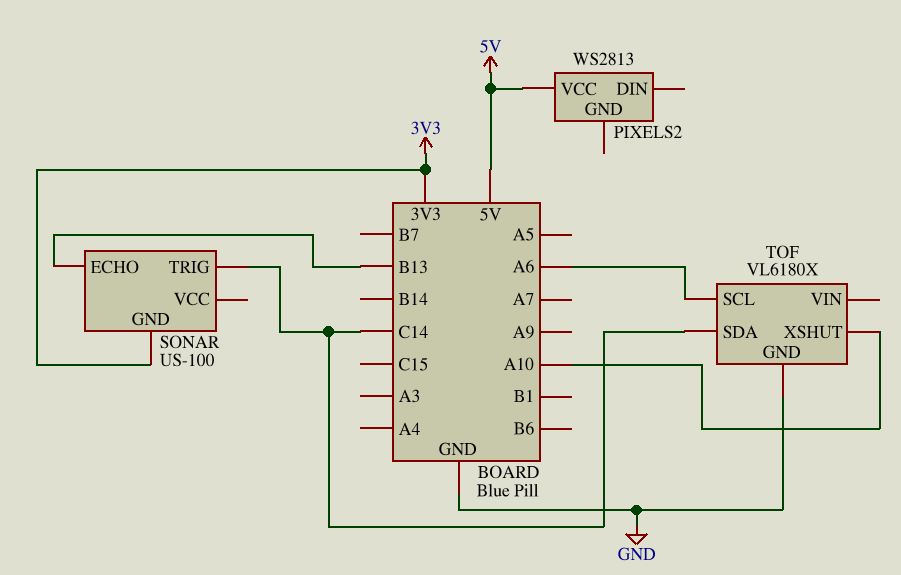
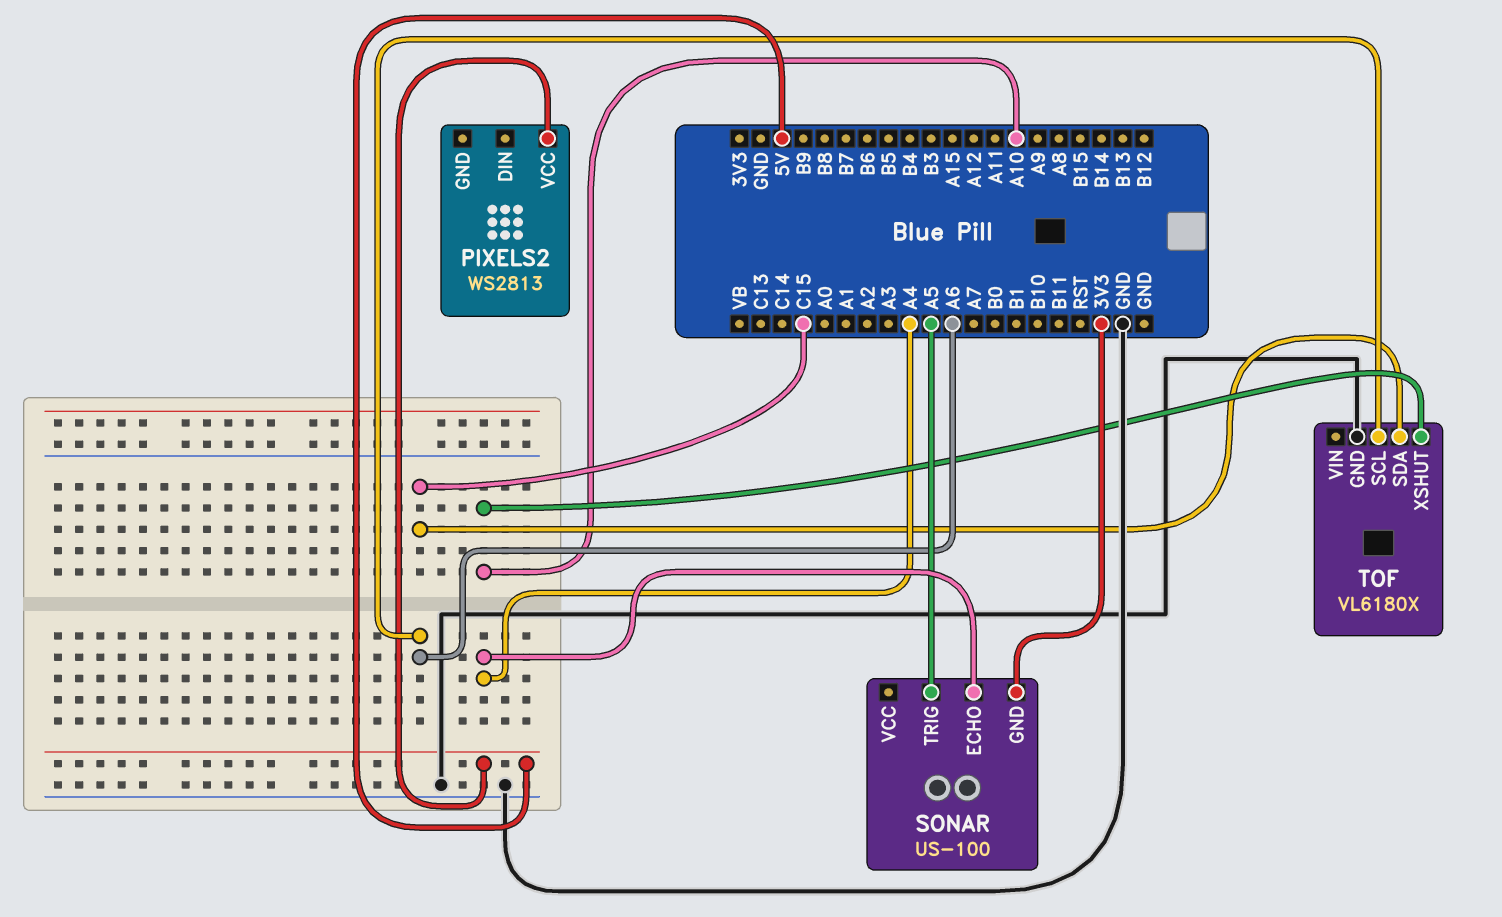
SONAR pin ECHO: B13 -> A4
SONAR pin TRIG: C14 -> A5
TOF pin SDA: C14 -> C15

